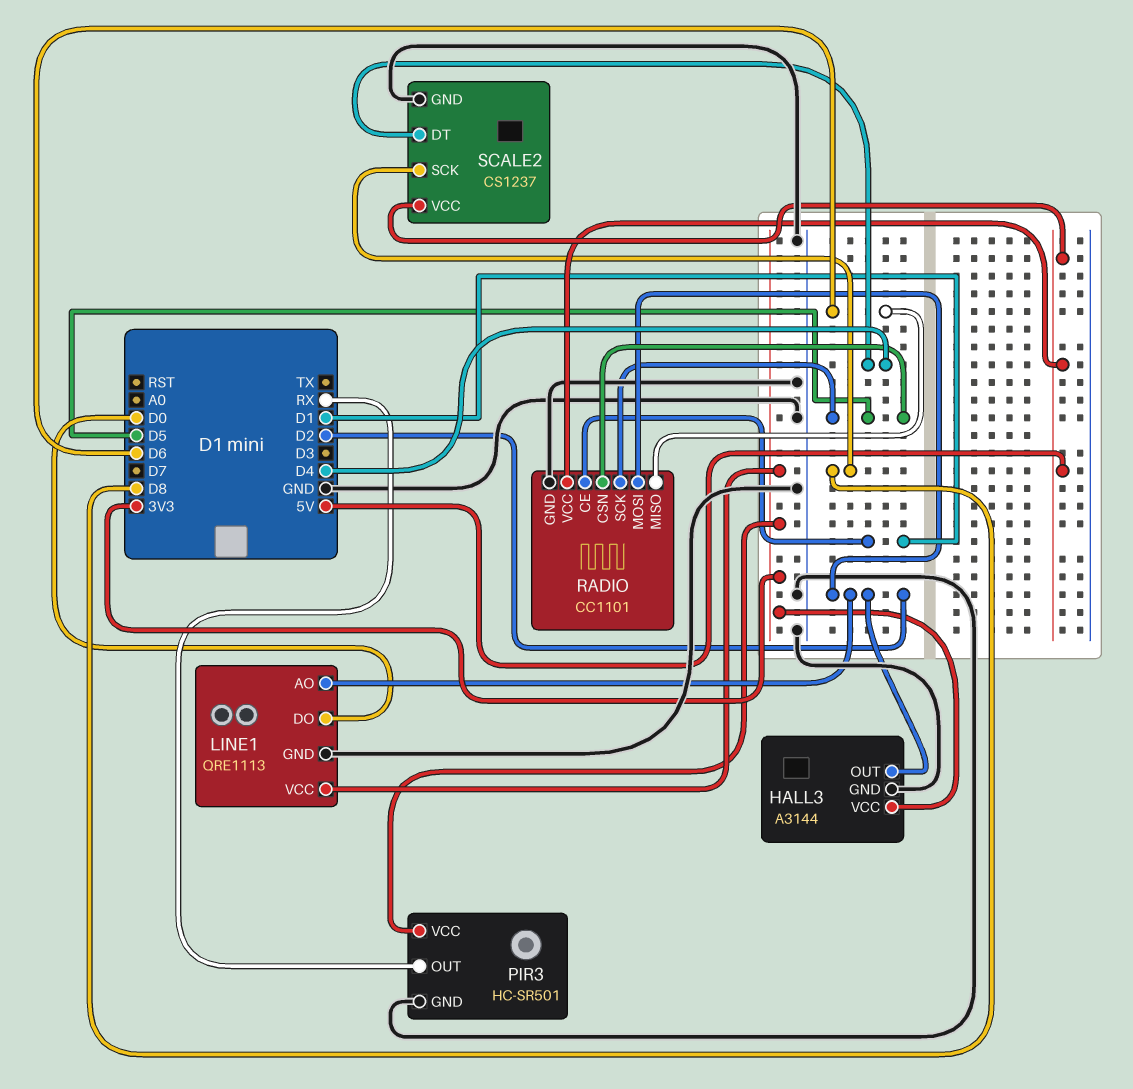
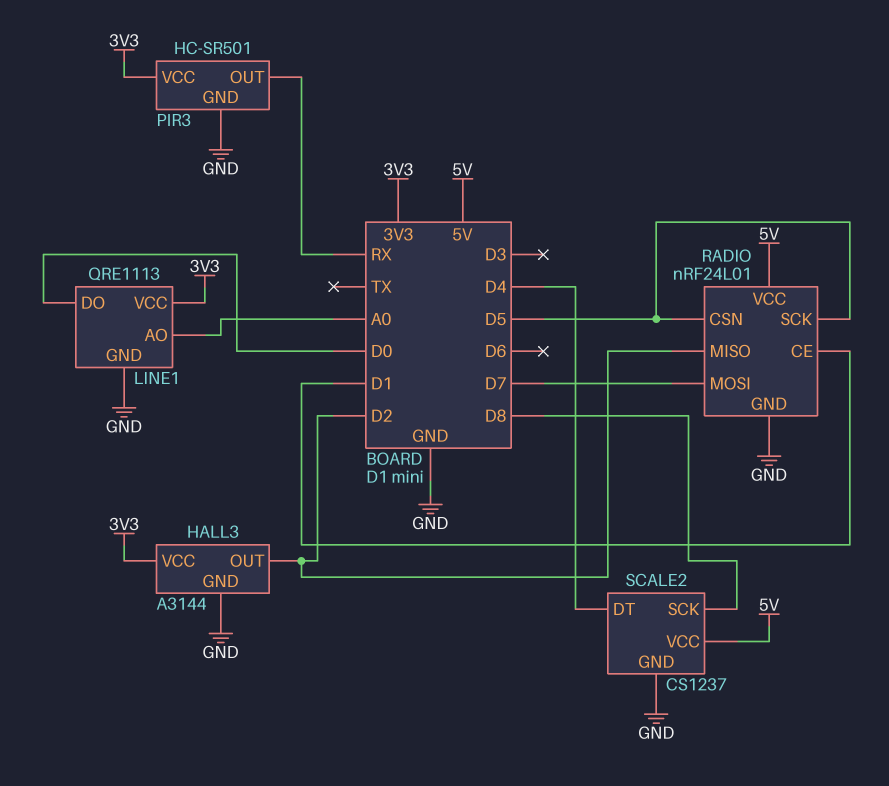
LINE1 pin AO: D2 -> A0
RADIO: CC1101 -> nRF24L01
RADIO pin MISO: D6 -> D2
RADIO pin MOSI: D2 -> D7

